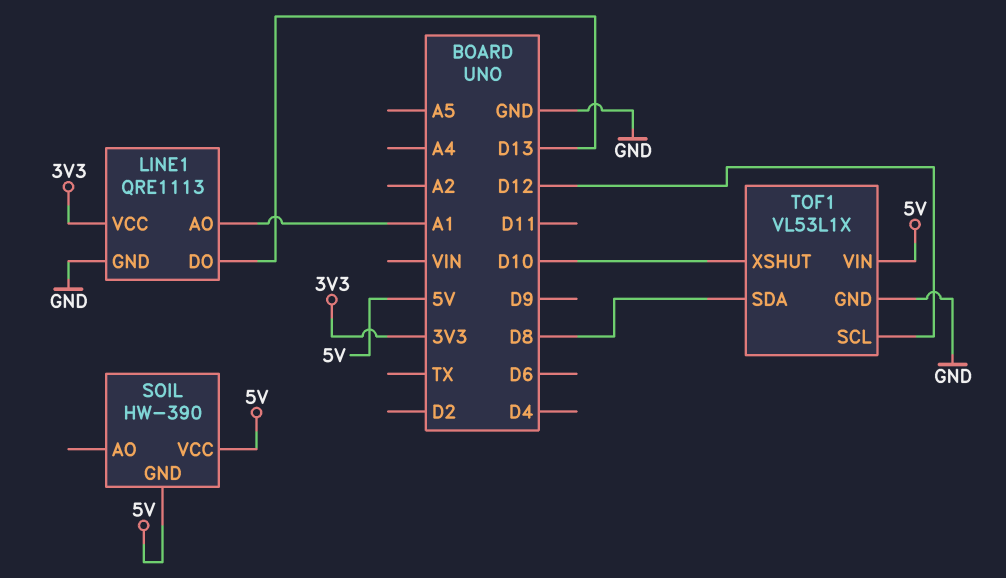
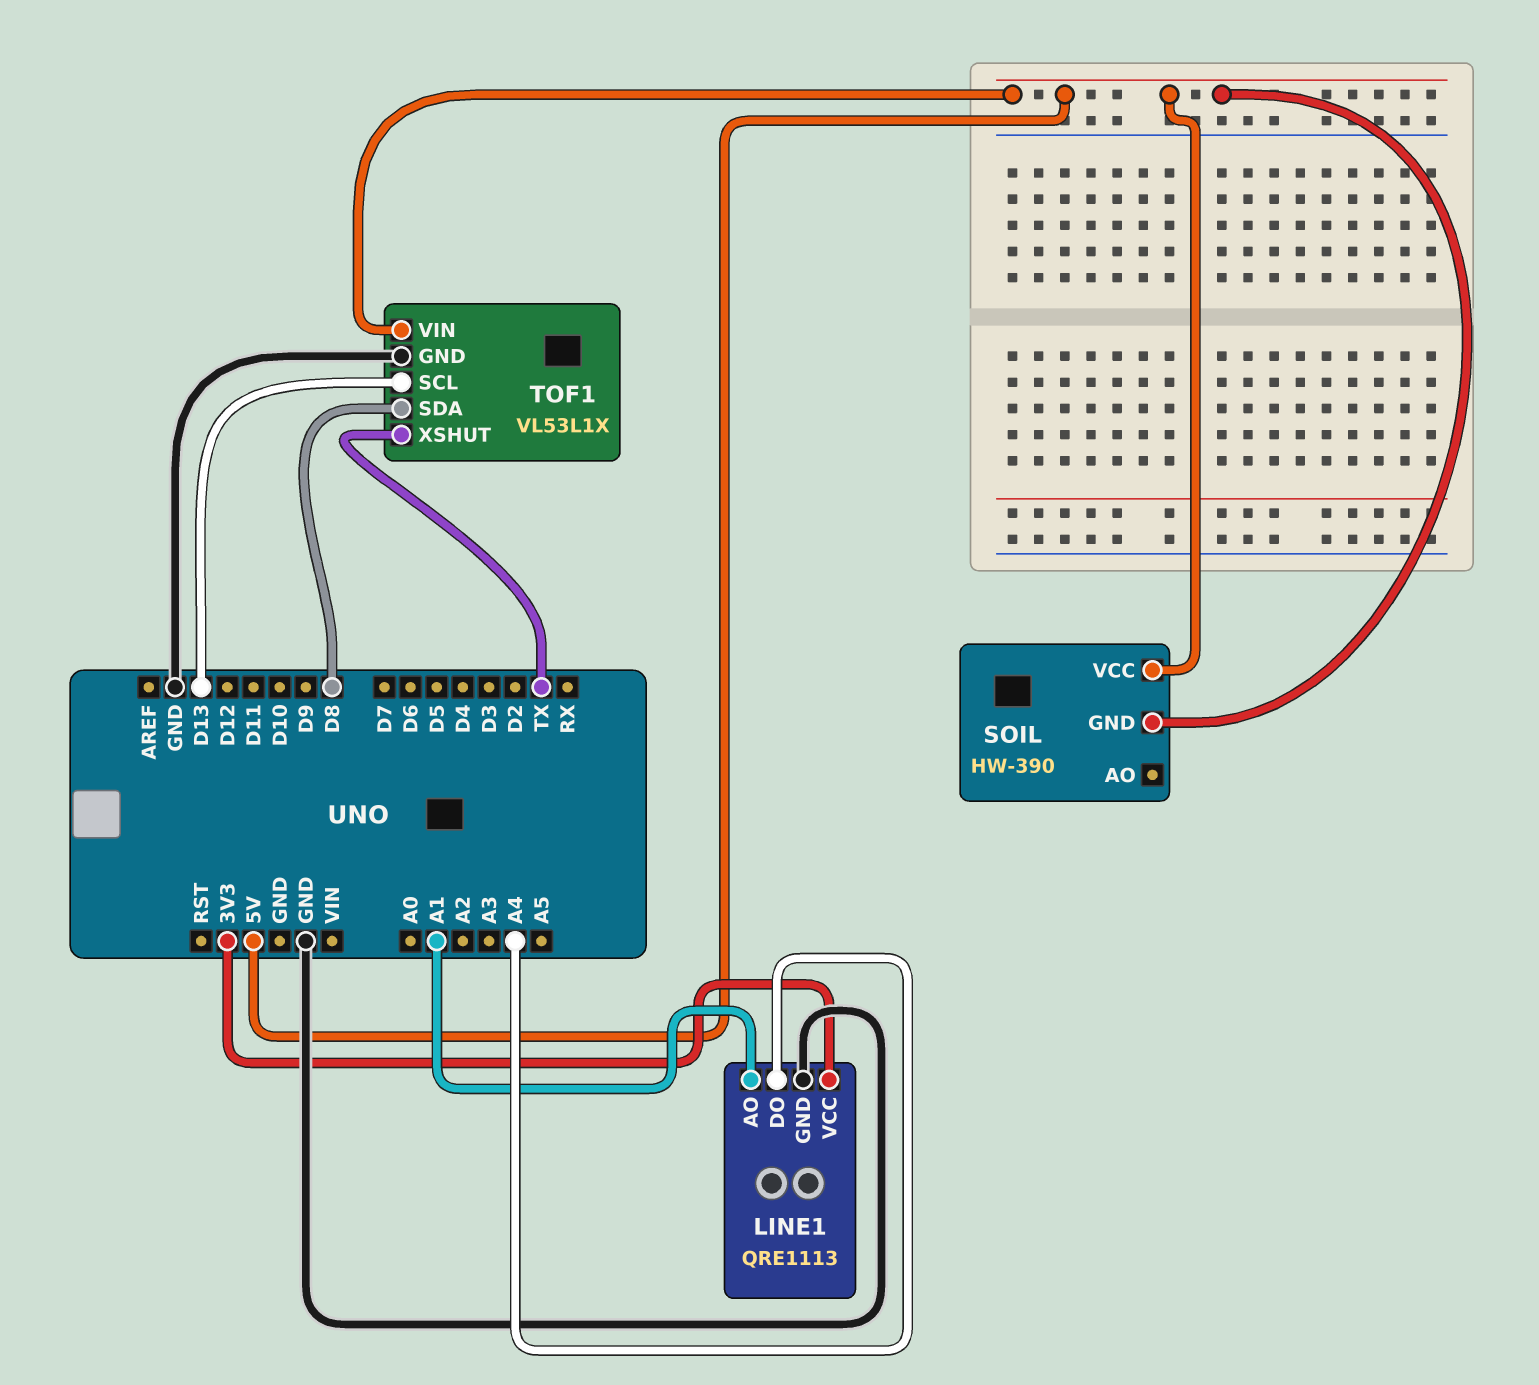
LINE1 pin DO: D13 -> A4
TOF1 pin SCL: D12 -> D13
TOF1 pin XSHUT: D10 -> TX

